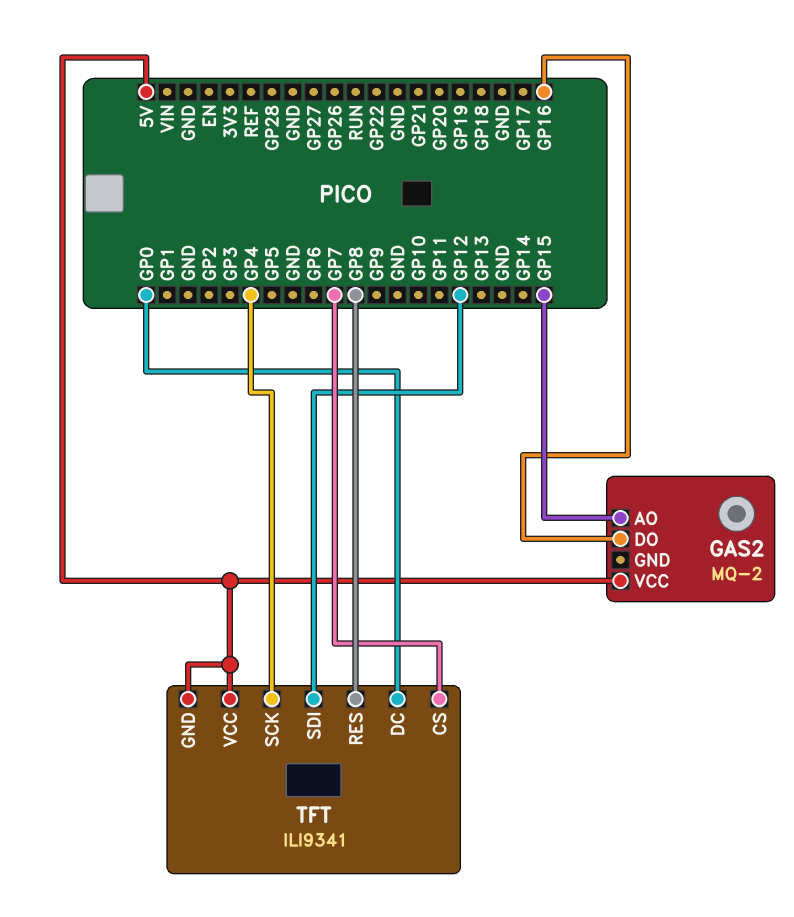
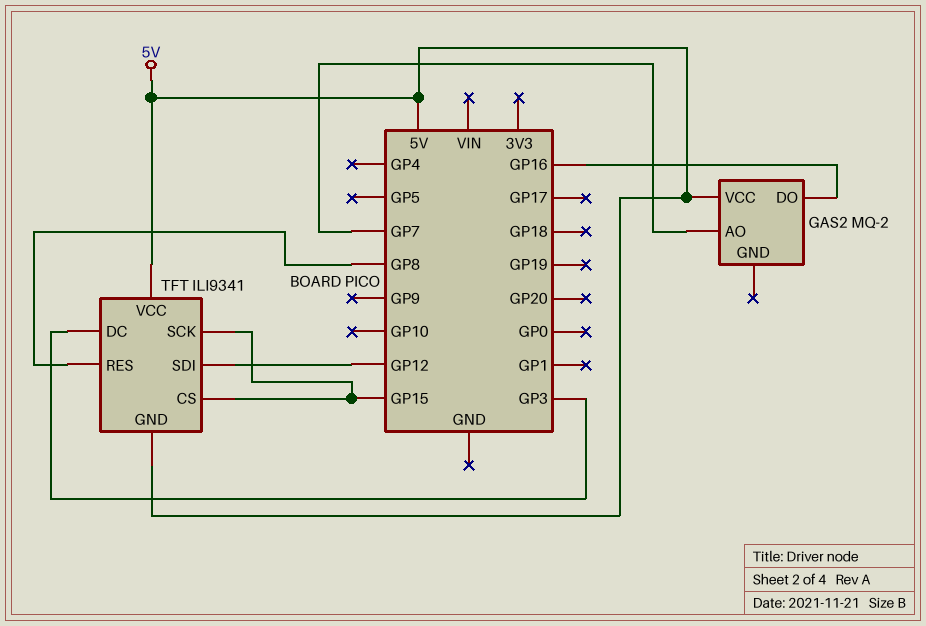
GAS2 pin AO: GP15 -> GP7
TFT pin CS: GP7 -> GP15
TFT pin DC: GP0 -> GP3
TFT pin SCK: GP4 -> GP15

